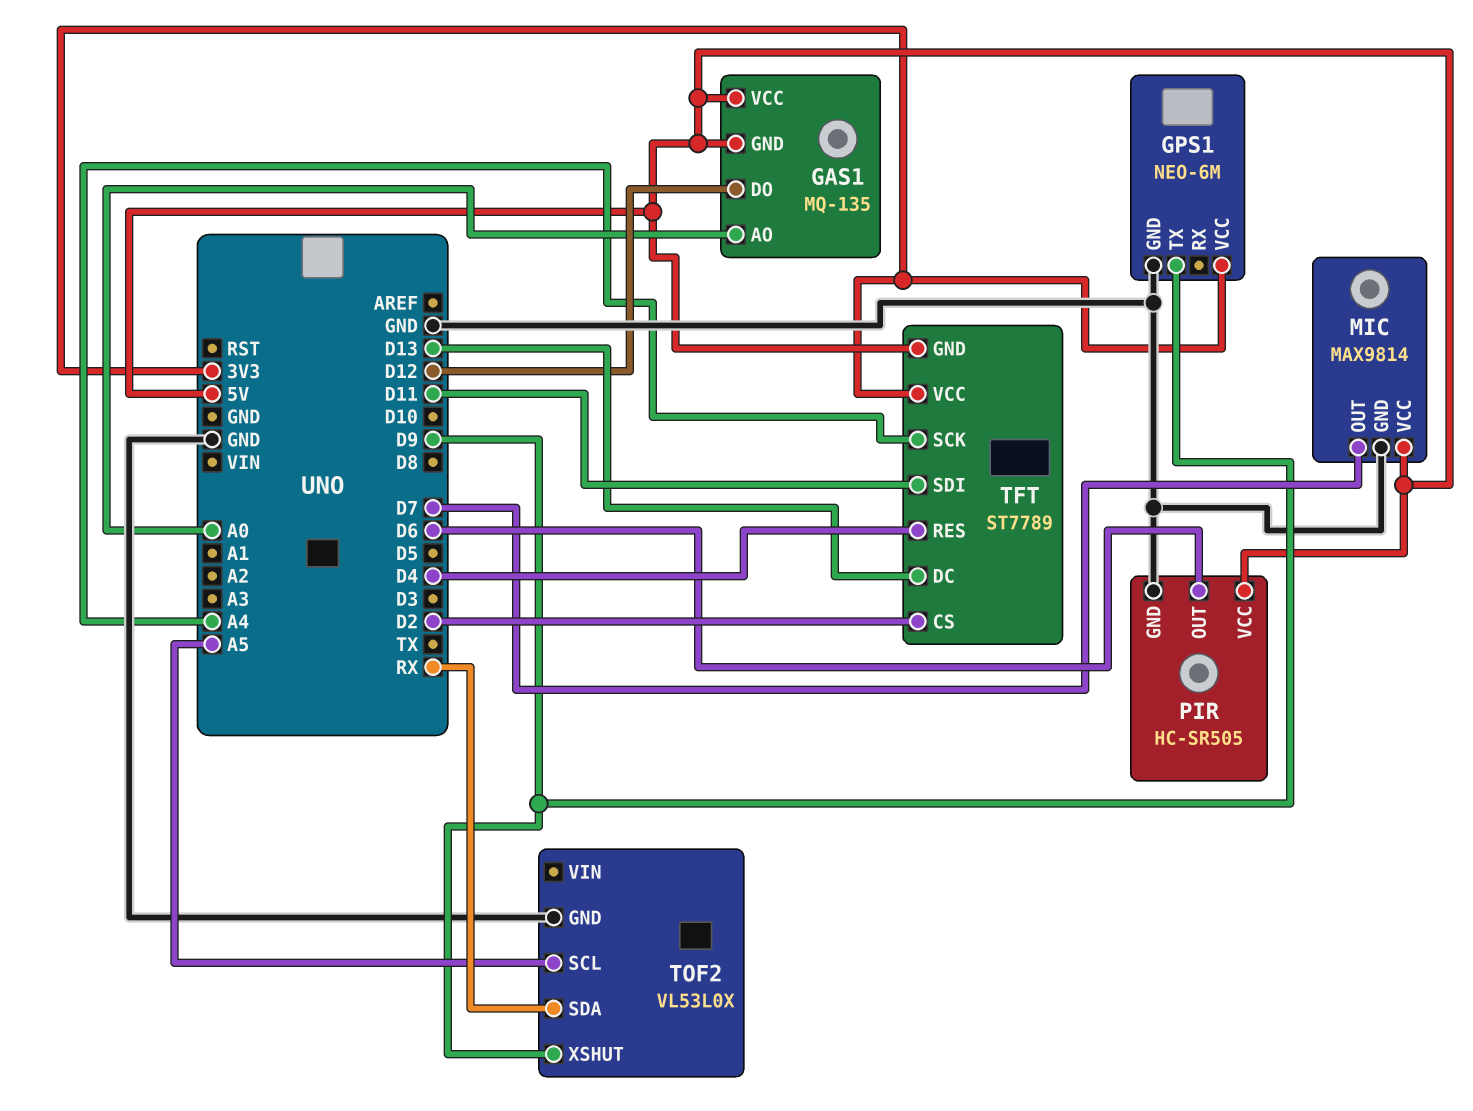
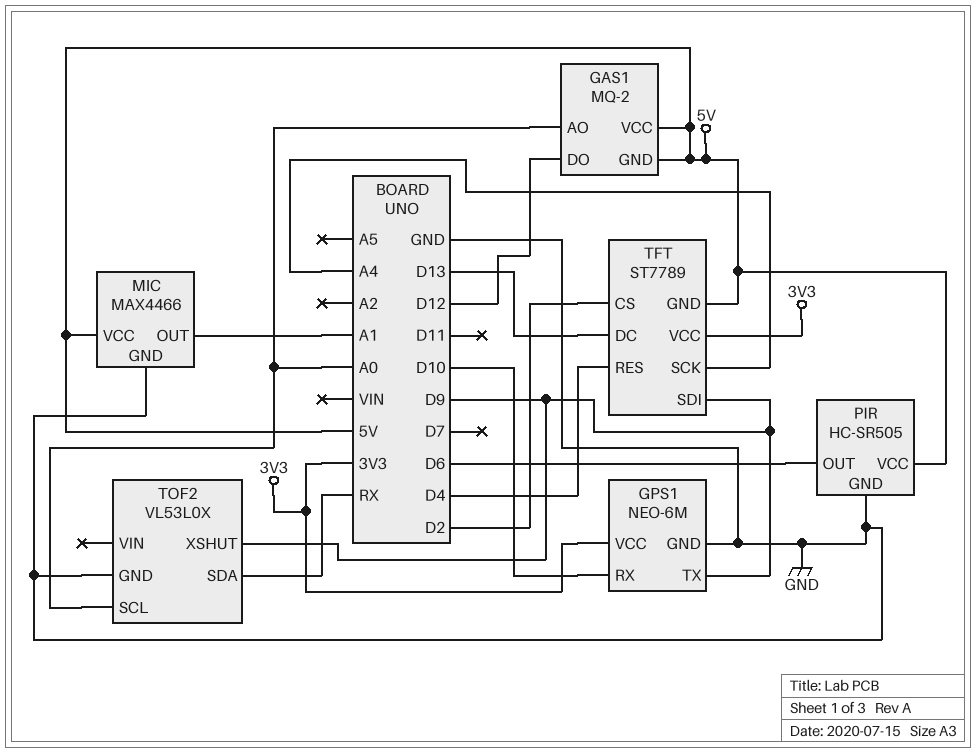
GAS1: MQ-135 -> MQ-2
GPS1 pin RX: none -> D10
MIC: MAX9814 -> MAX4466
MIC pin OUT: D7 -> A1
TFT pin SDI: D11 -> D9
TOF2 pin SCL: A5 -> A0

